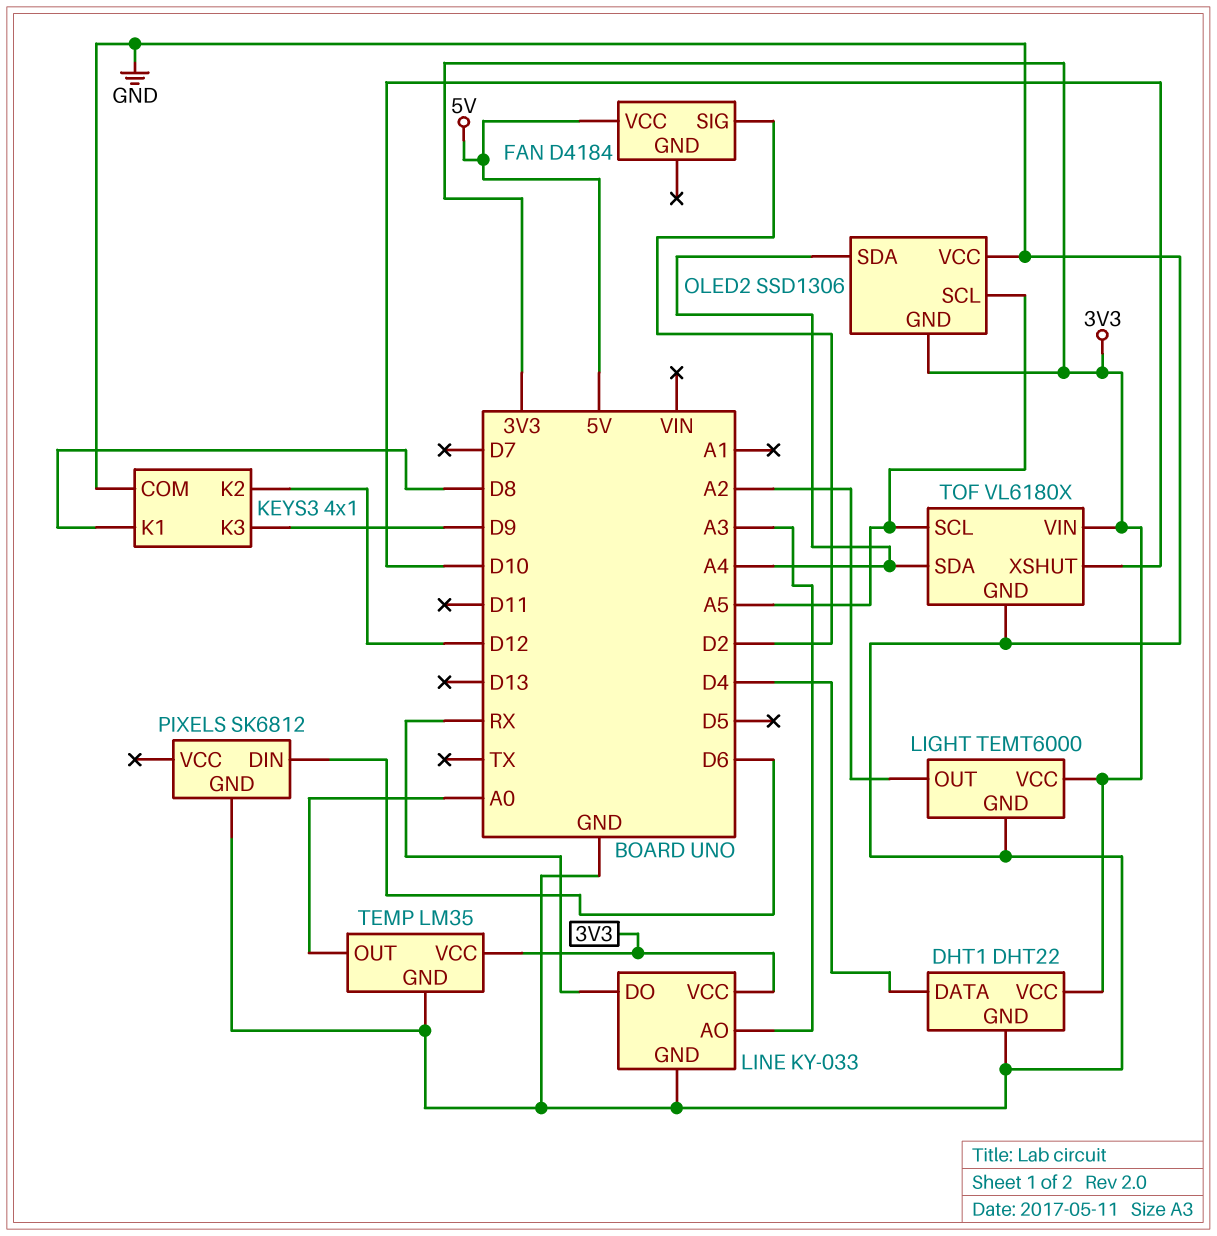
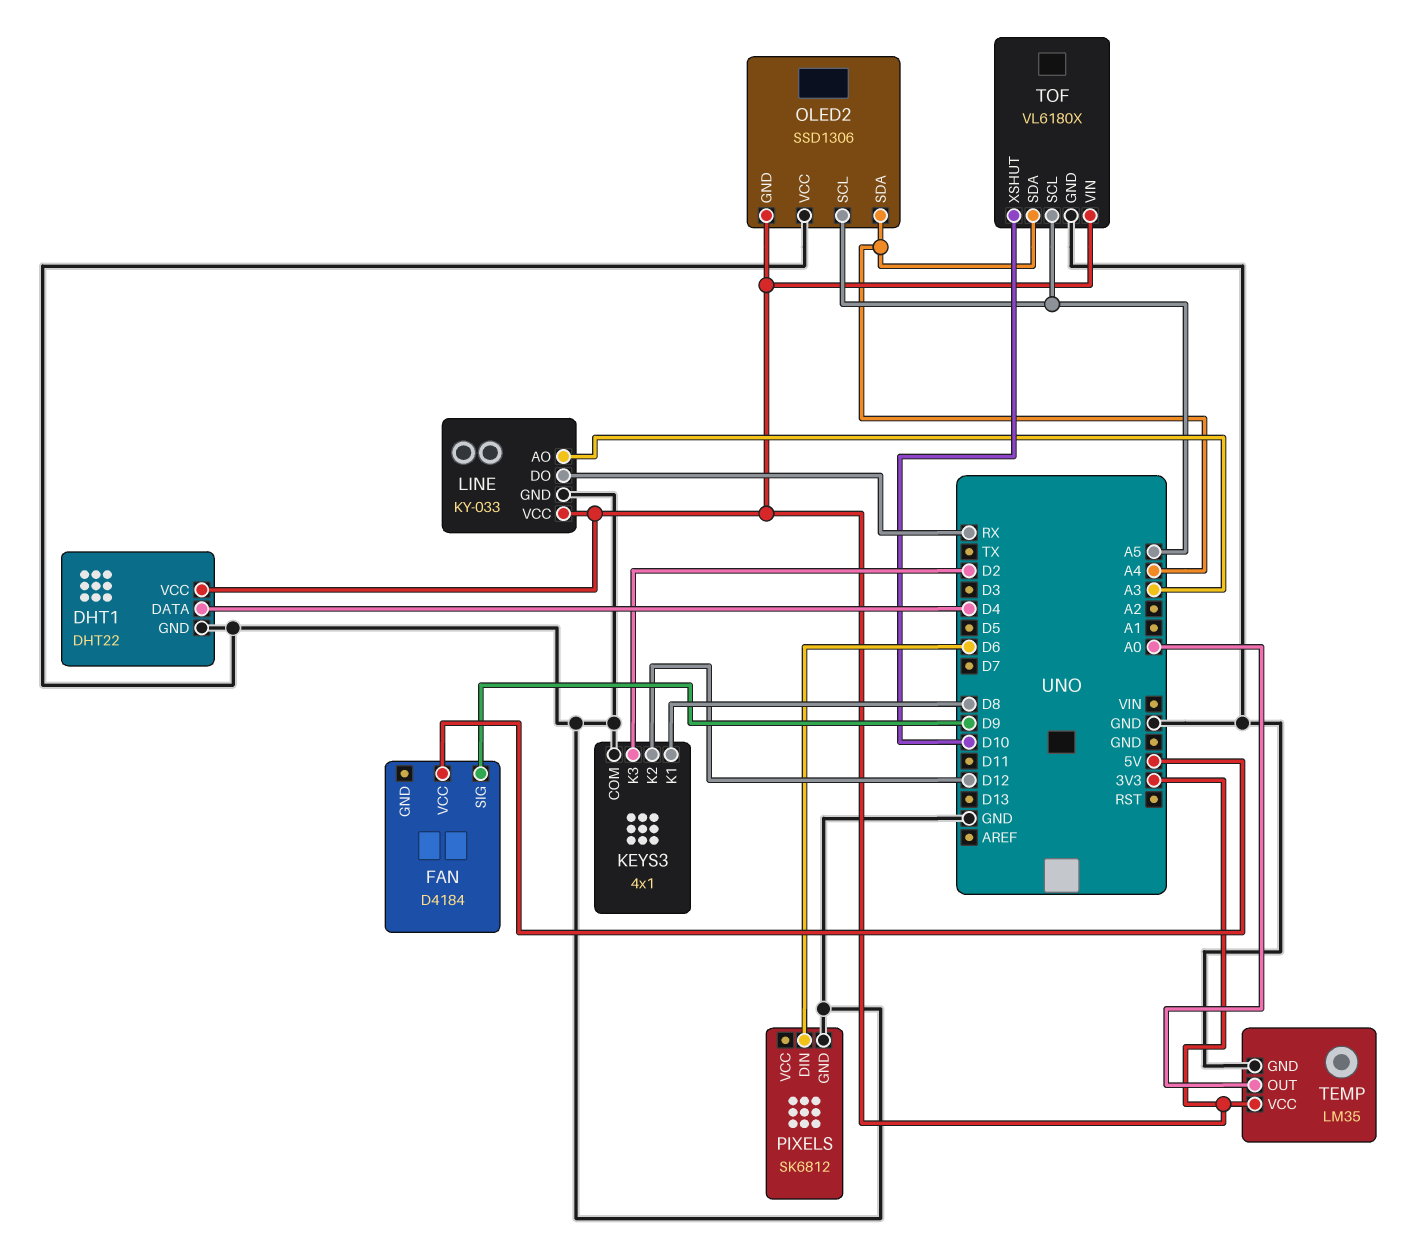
FAN pin SIG: D2 -> D9
KEYS3 pin K3: D9 -> D2
LIGHT: TEMT6000 -> none
LIGHT pin GND: GND -> none
LIGHT pin OUT: A2 -> none
LIGHT pin VCC: 3V3 -> none

